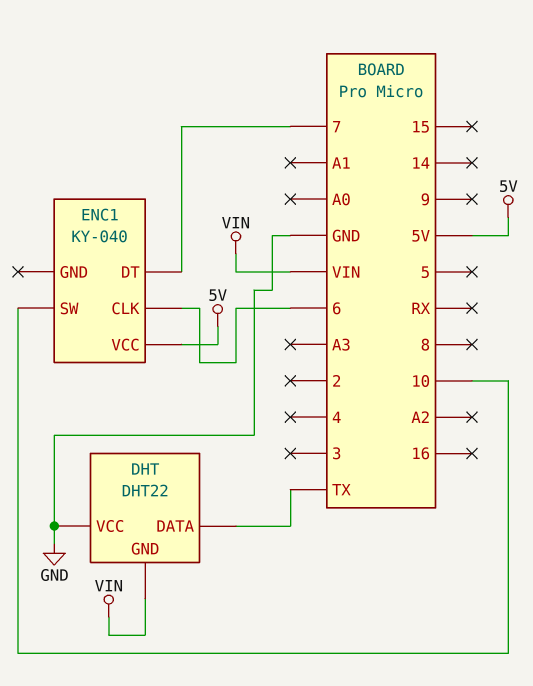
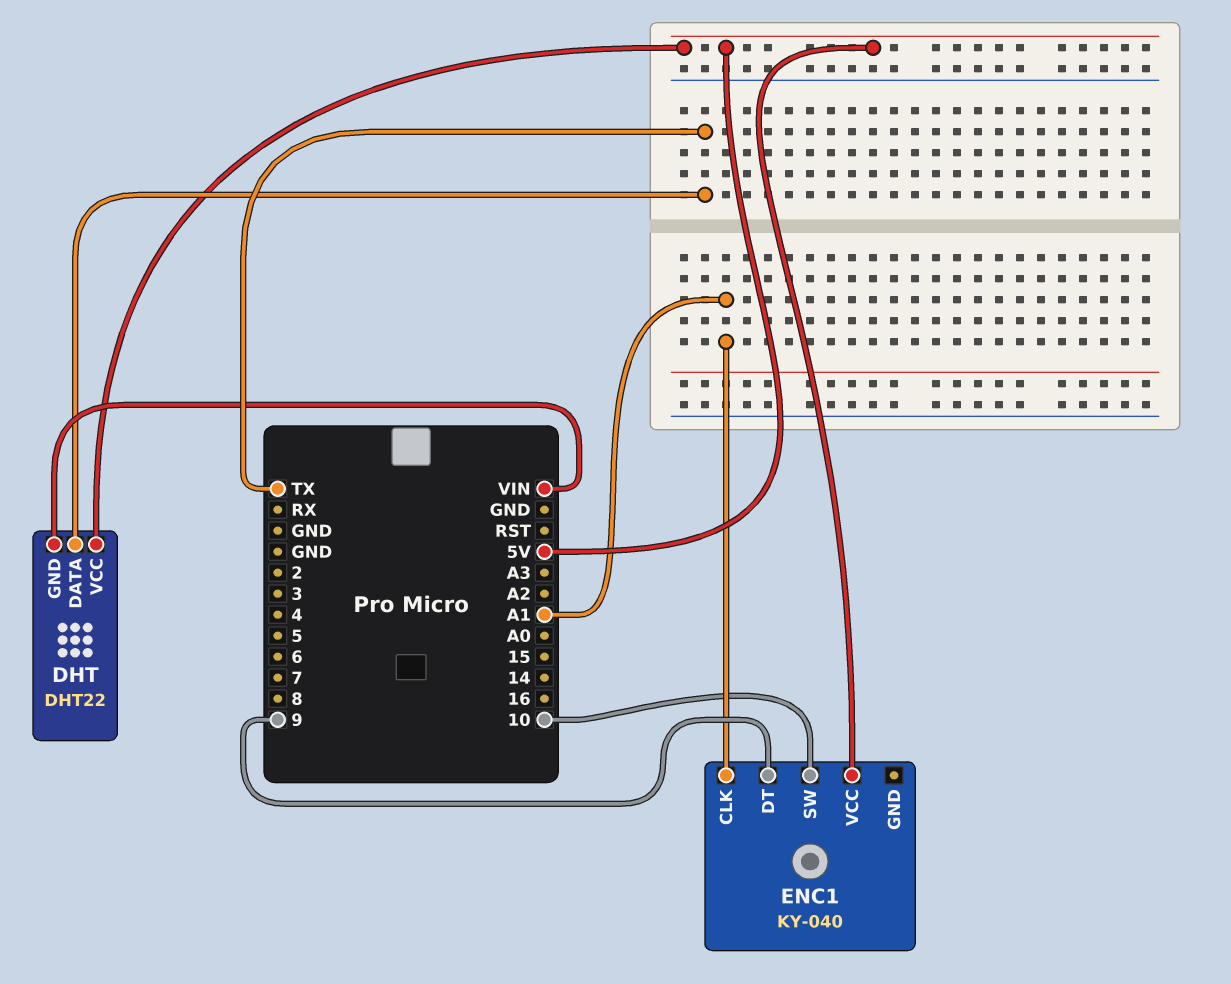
DHT pin VCC: GND -> 5V
ENC1 pin CLK: 6 -> A1
ENC1 pin DT: 7 -> 9

